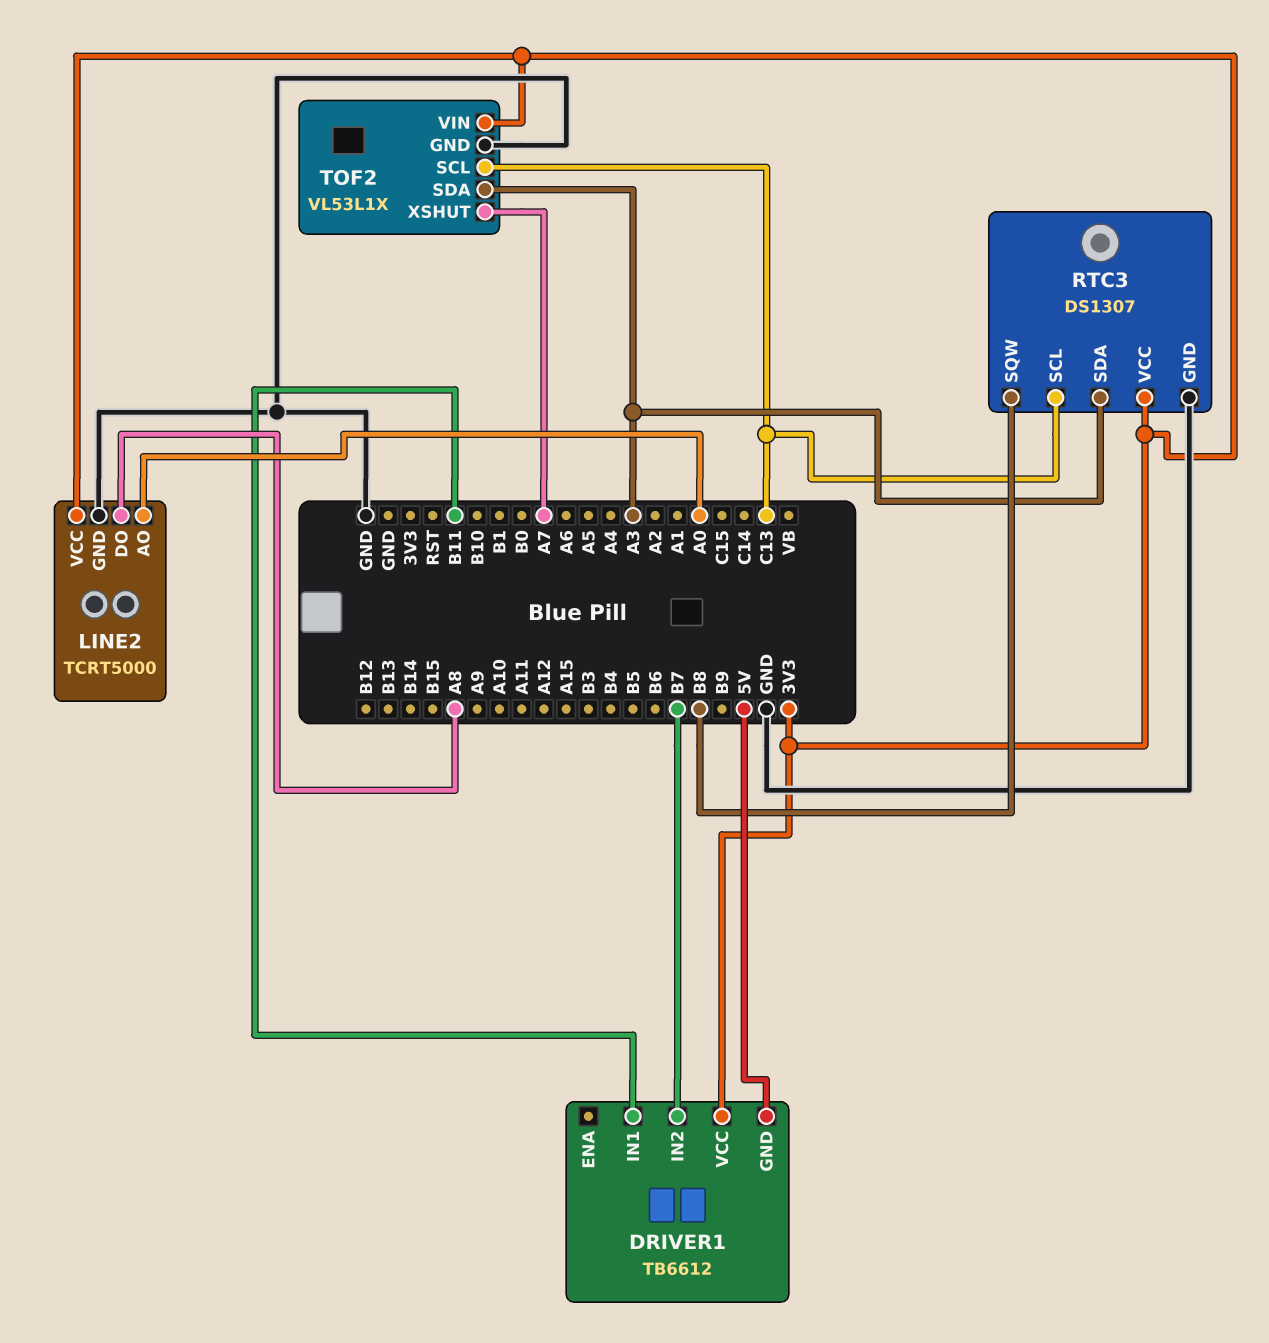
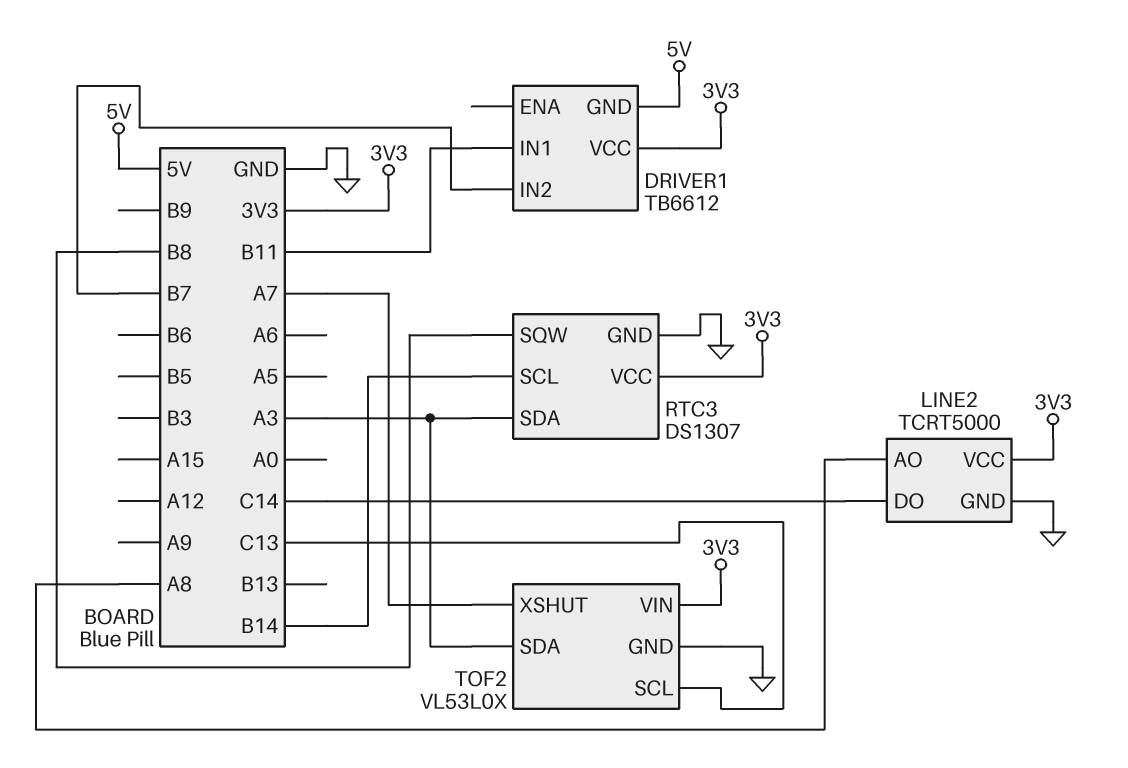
LINE2 pin AO: A0 -> A8
LINE2 pin DO: A8 -> C14
RTC3 pin SCL: C13 -> B14
TOF2: VL53L1X -> VL53L0X

